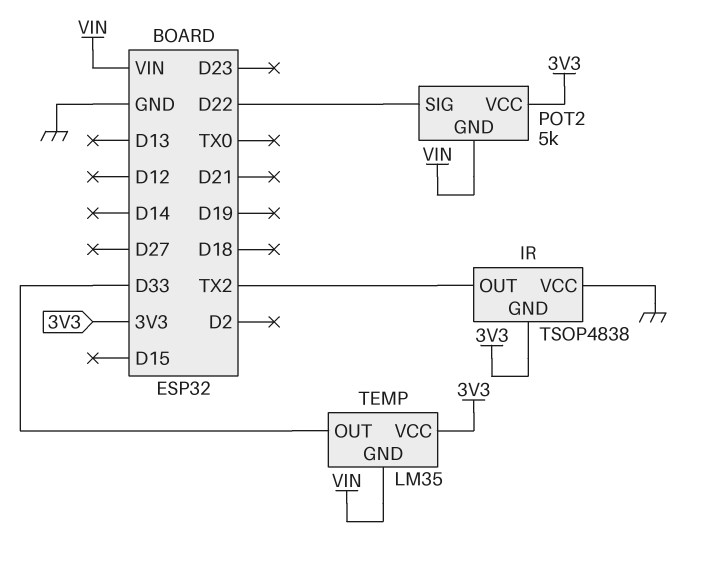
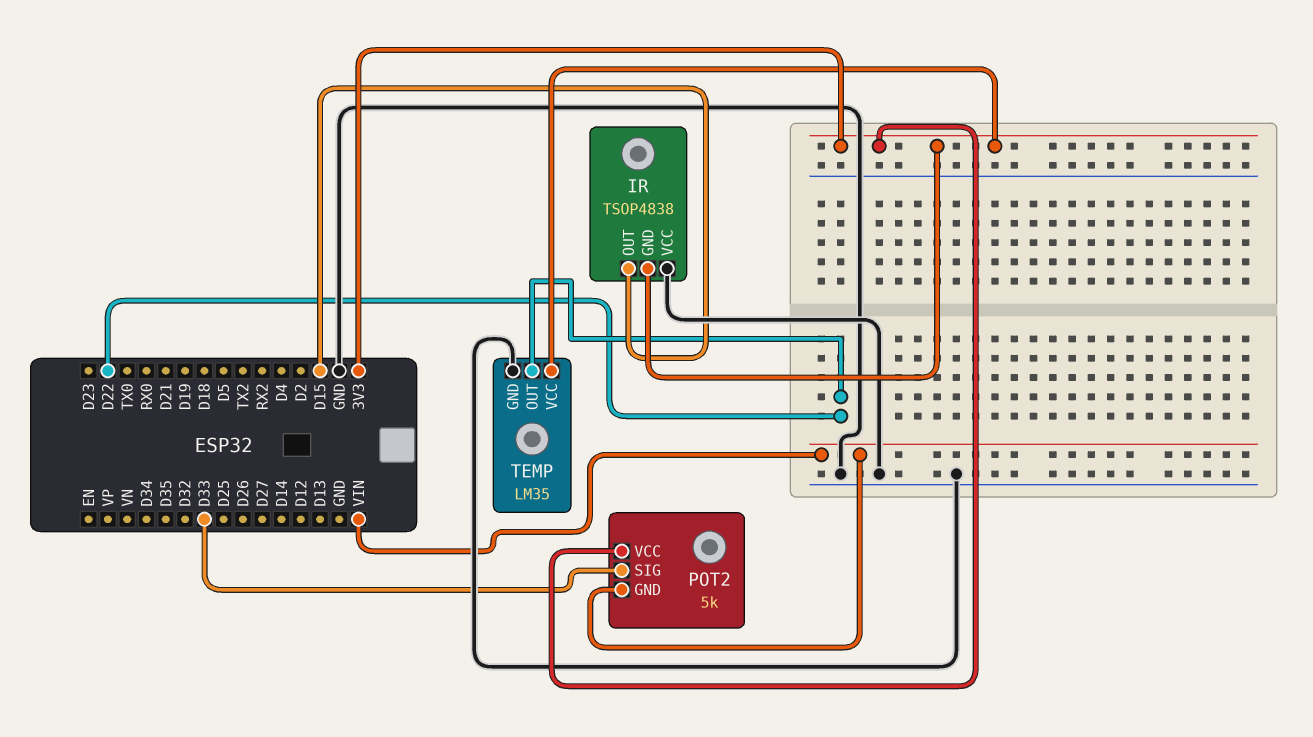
IR pin OUT: TX2 -> D15
POT2 pin SIG: D22 -> D33
TEMP pin GND: VIN -> GND
TEMP pin OUT: D33 -> D22

